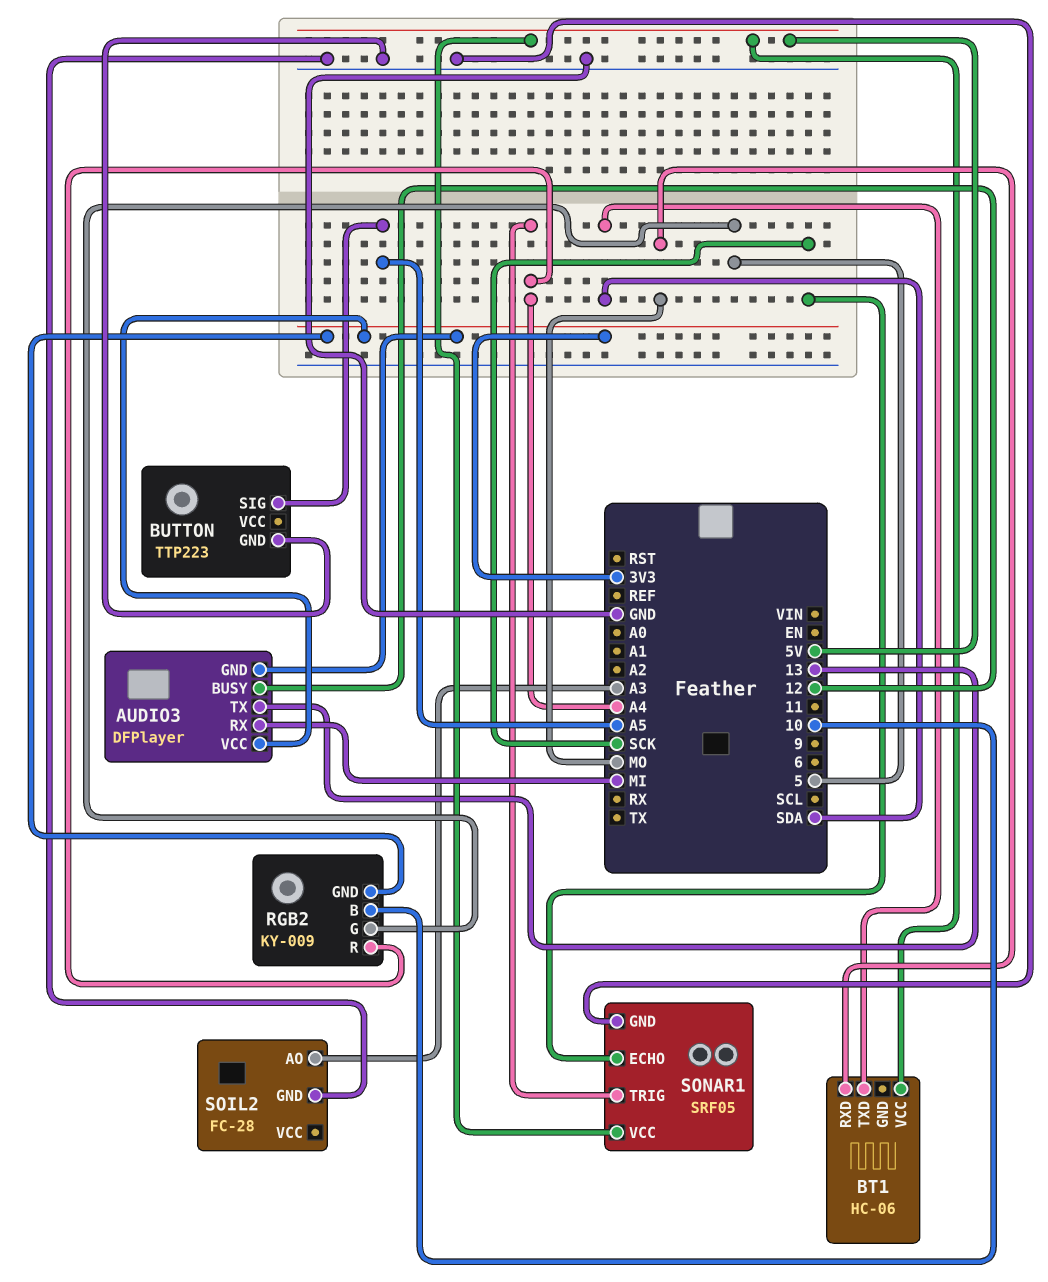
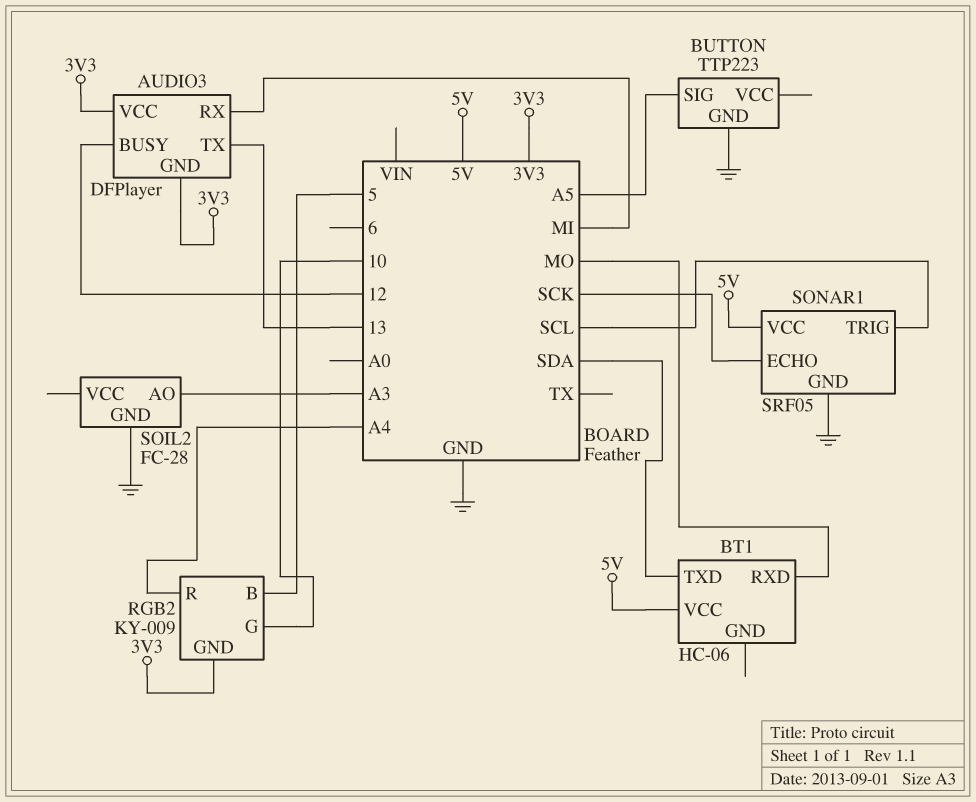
RGB2 pin B: 10 -> 5
RGB2 pin G: 5 -> 10
SONAR1 pin TRIG: A4 -> SCL

